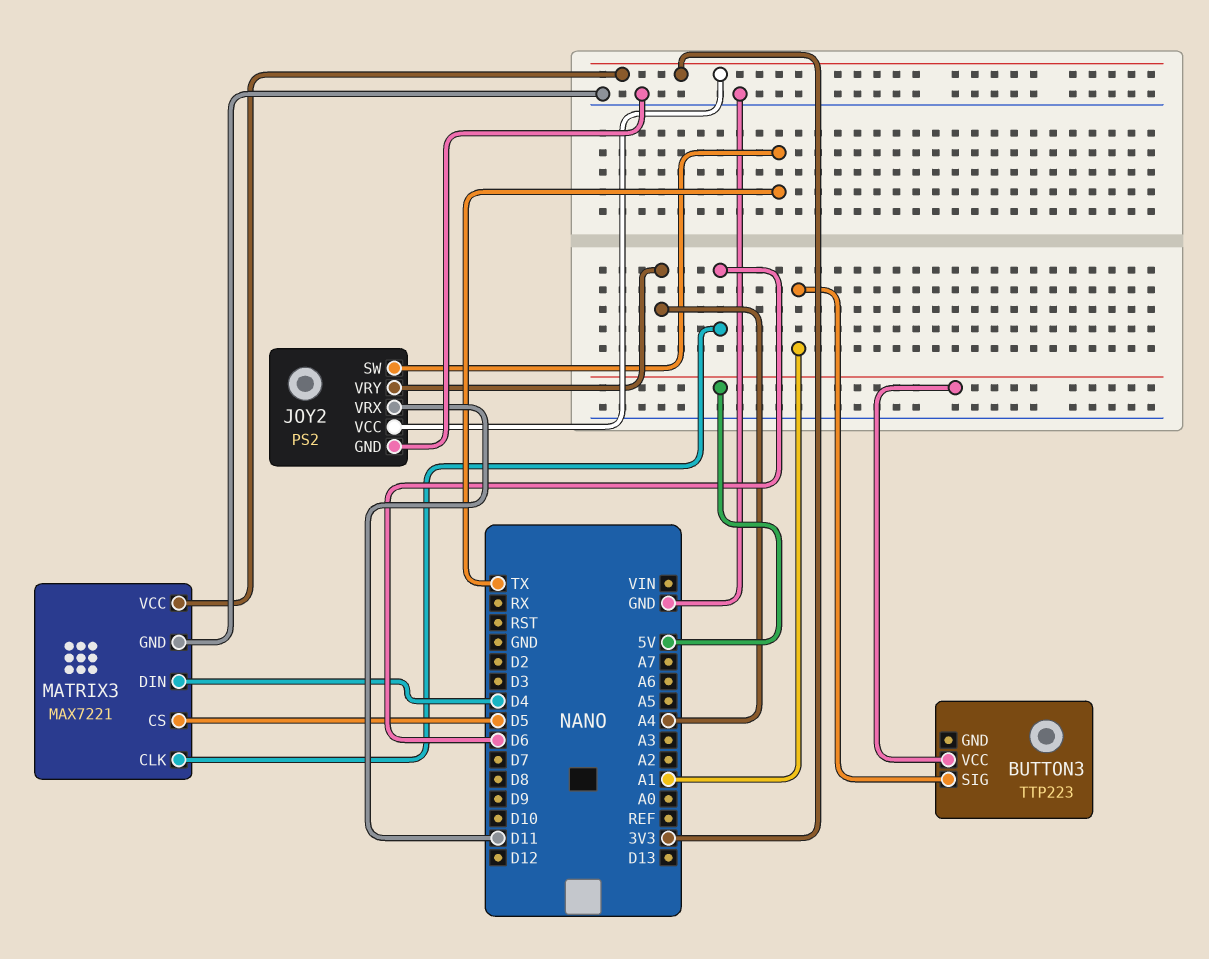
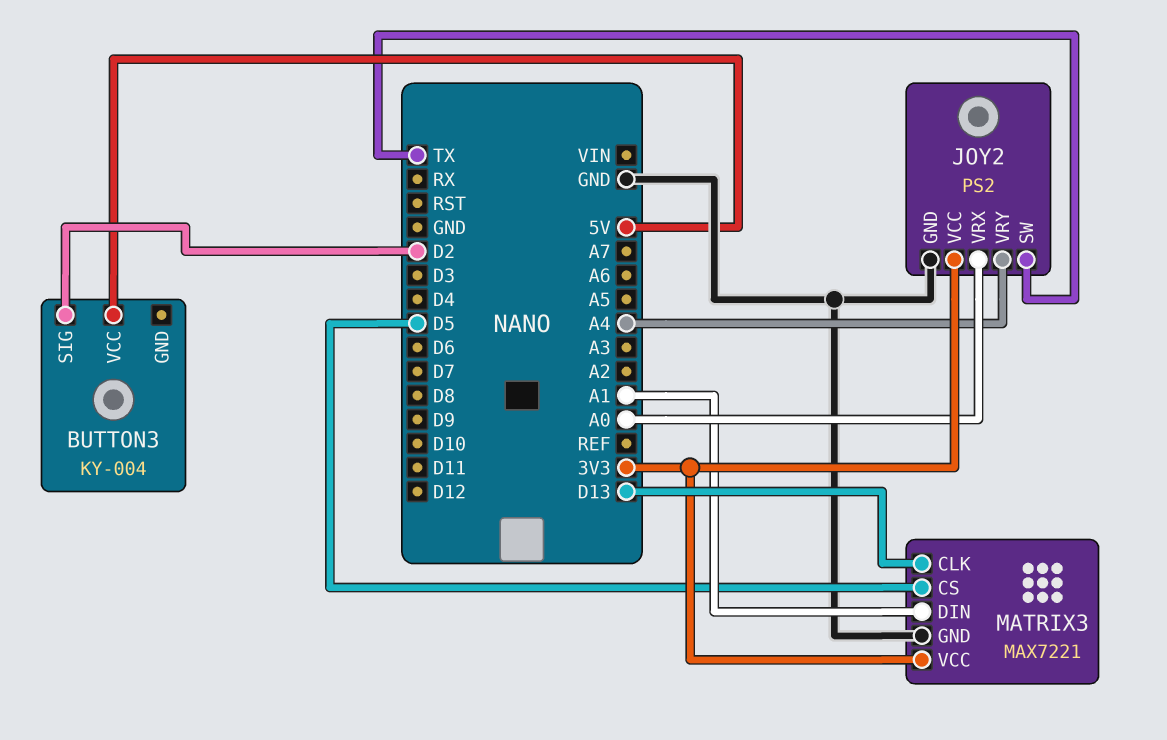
BUTTON3: TTP223 -> KY-004
BUTTON3 pin SIG: A1 -> D2
JOY2 pin VRX: D11 -> A0
MATRIX3 pin CLK: D6 -> D13
MATRIX3 pin DIN: D4 -> A1

